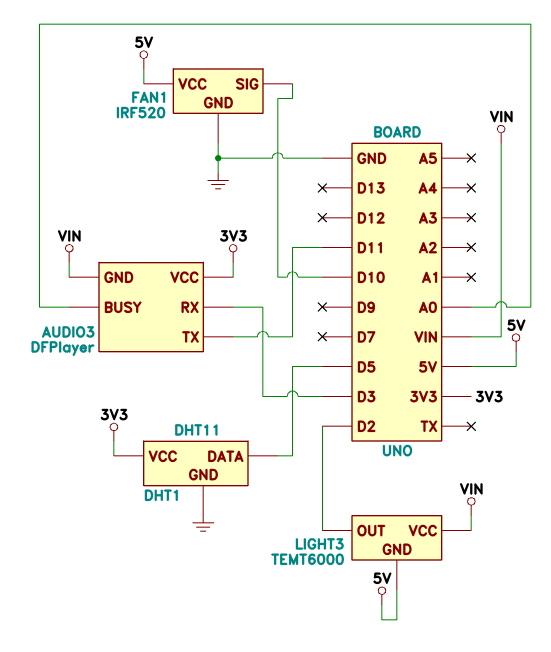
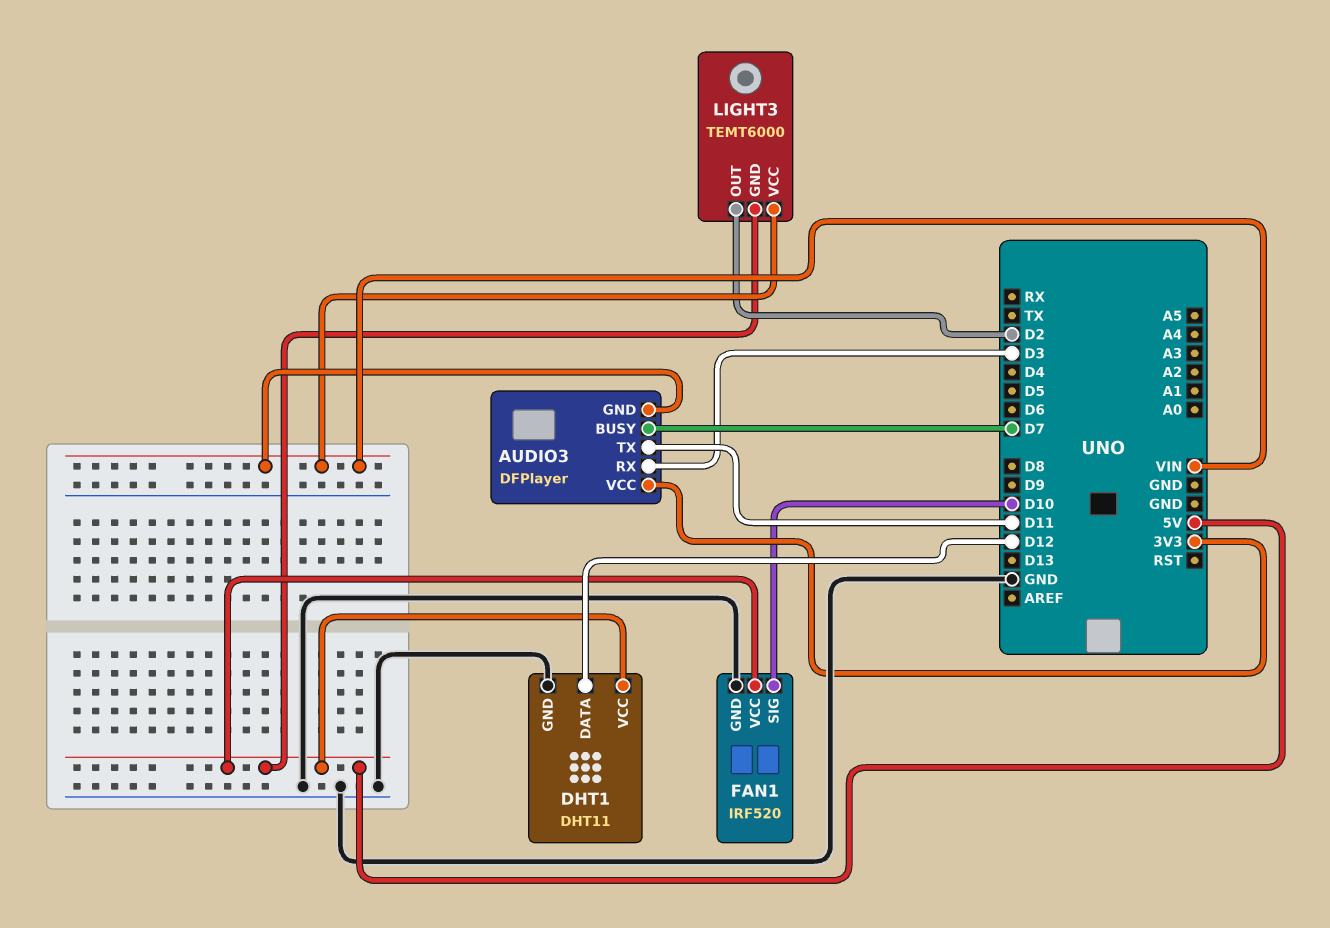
AUDIO3 pin BUSY: A0 -> D7
DHT1 pin DATA: D5 -> D12
DHT1 pin VCC: 3V3 -> 5V

